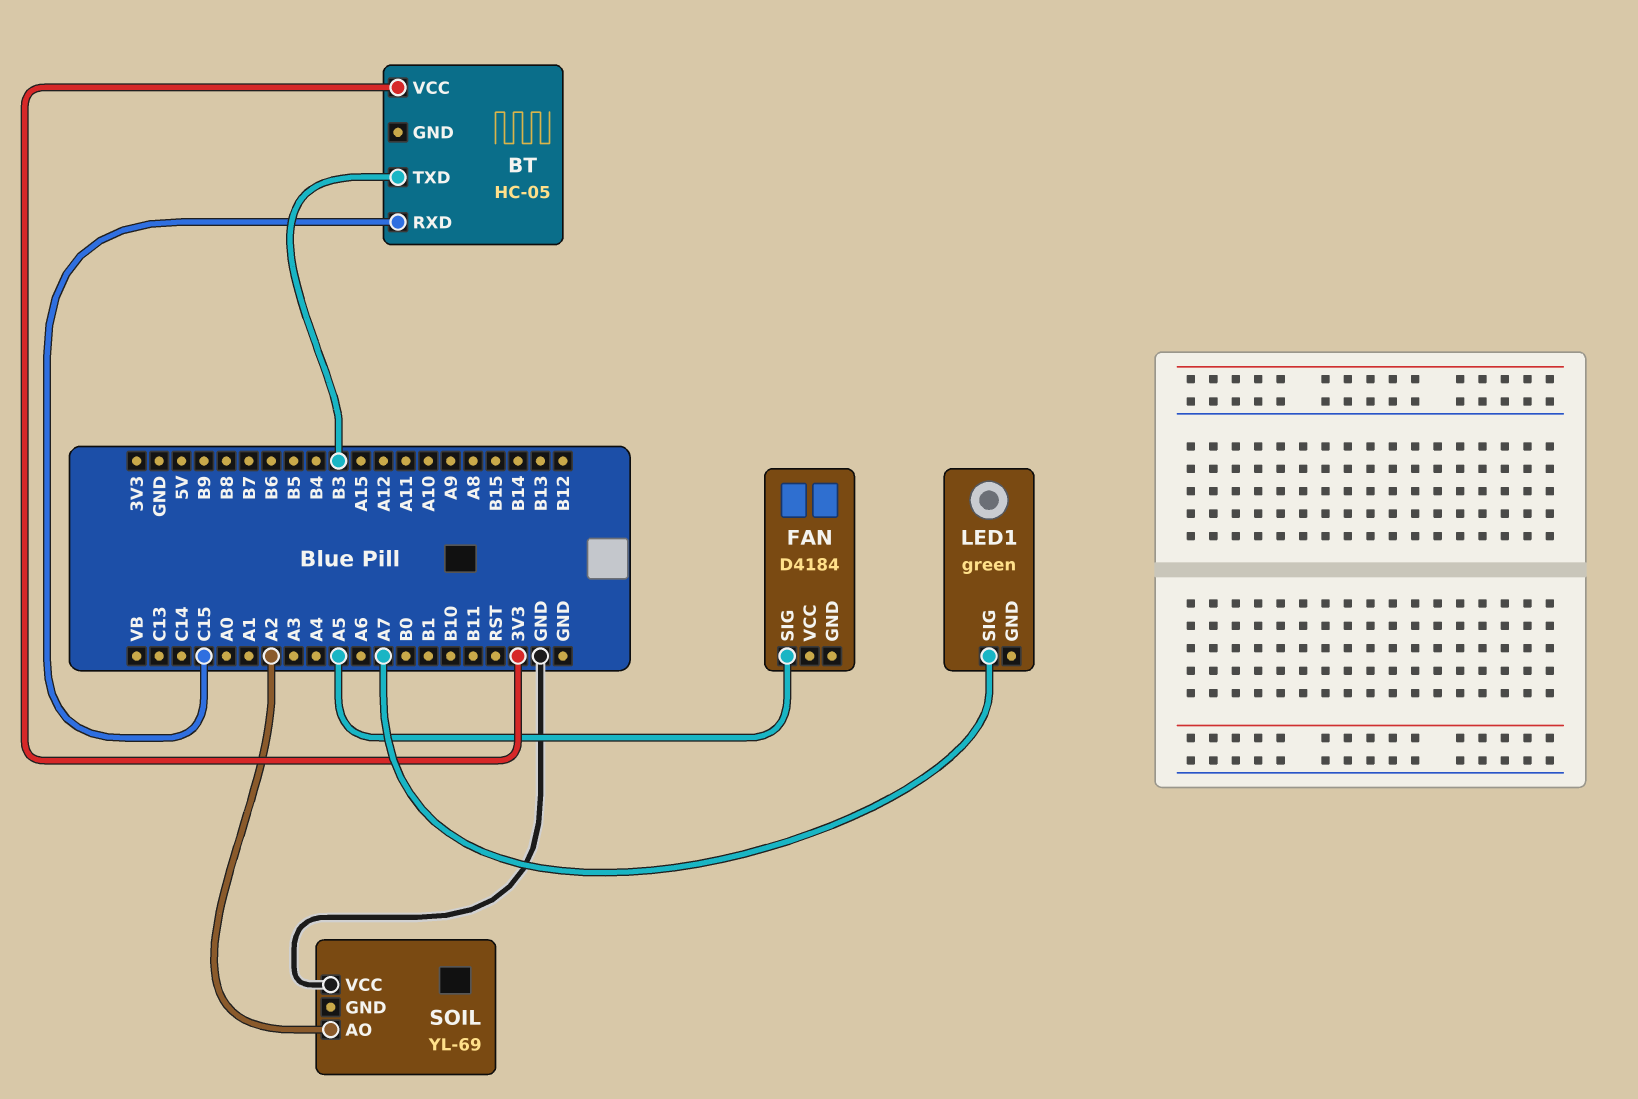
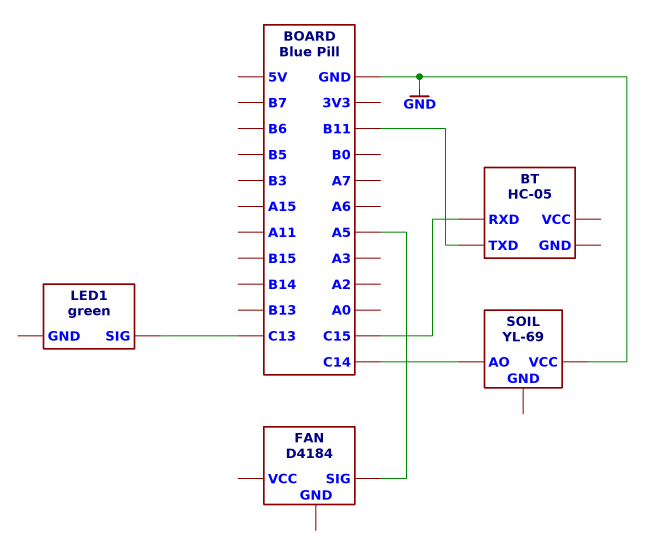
BT pin TXD: B3 -> B11
BT pin VCC: 3V3 -> none
LED1 pin SIG: A7 -> C13
SOIL pin AO: A2 -> C14

